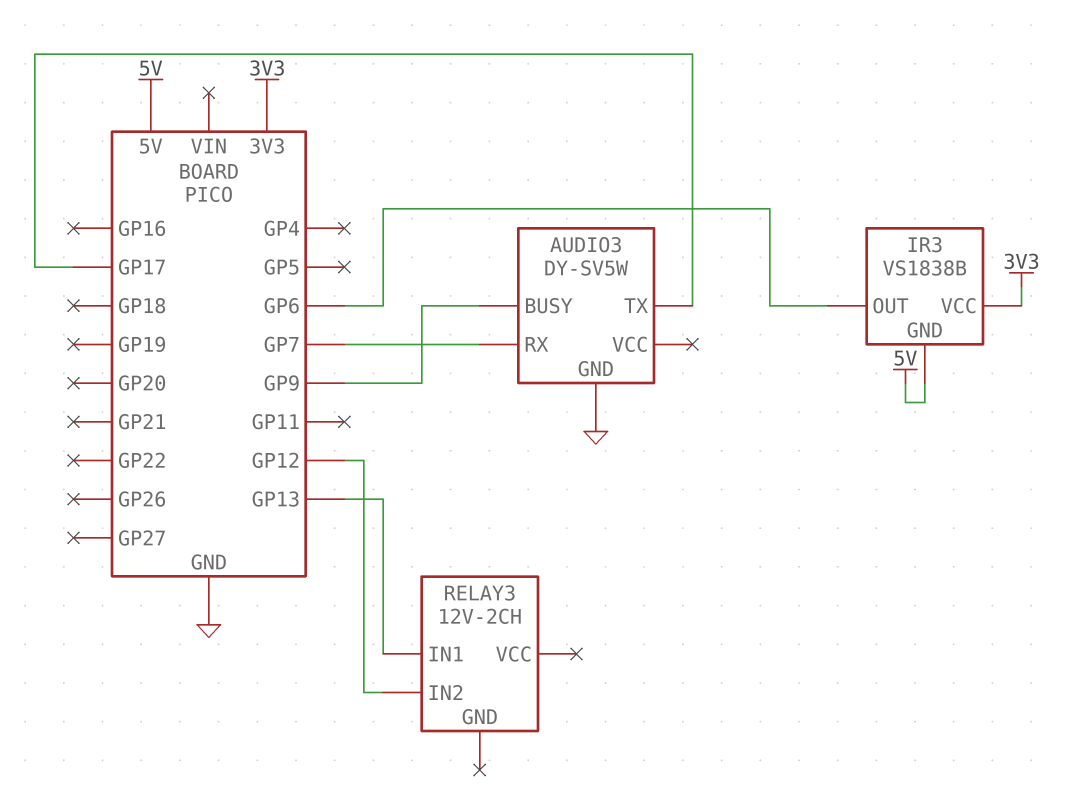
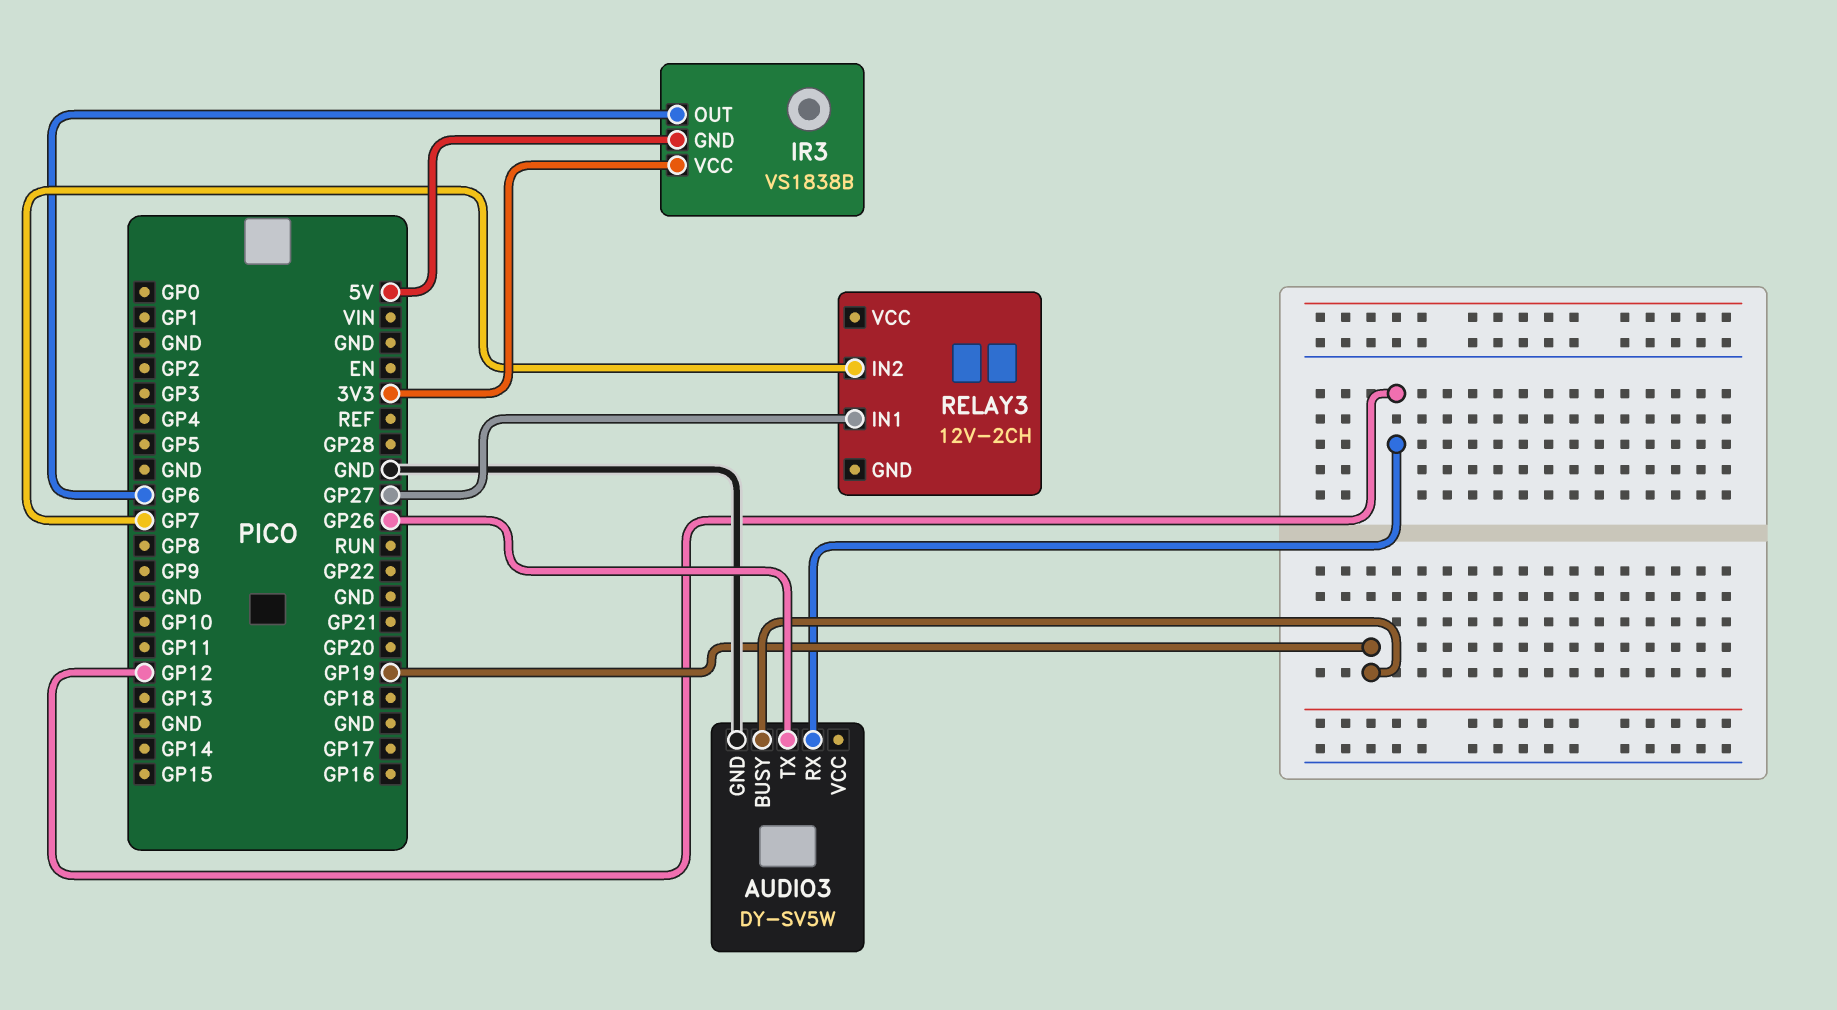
AUDIO3 pin BUSY: GP9 -> GP19
AUDIO3 pin RX: GP7 -> GP12
AUDIO3 pin TX: GP17 -> GP26
RELAY3 pin IN1: GP13 -> GP27
RELAY3 pin IN2: GP12 -> GP7

